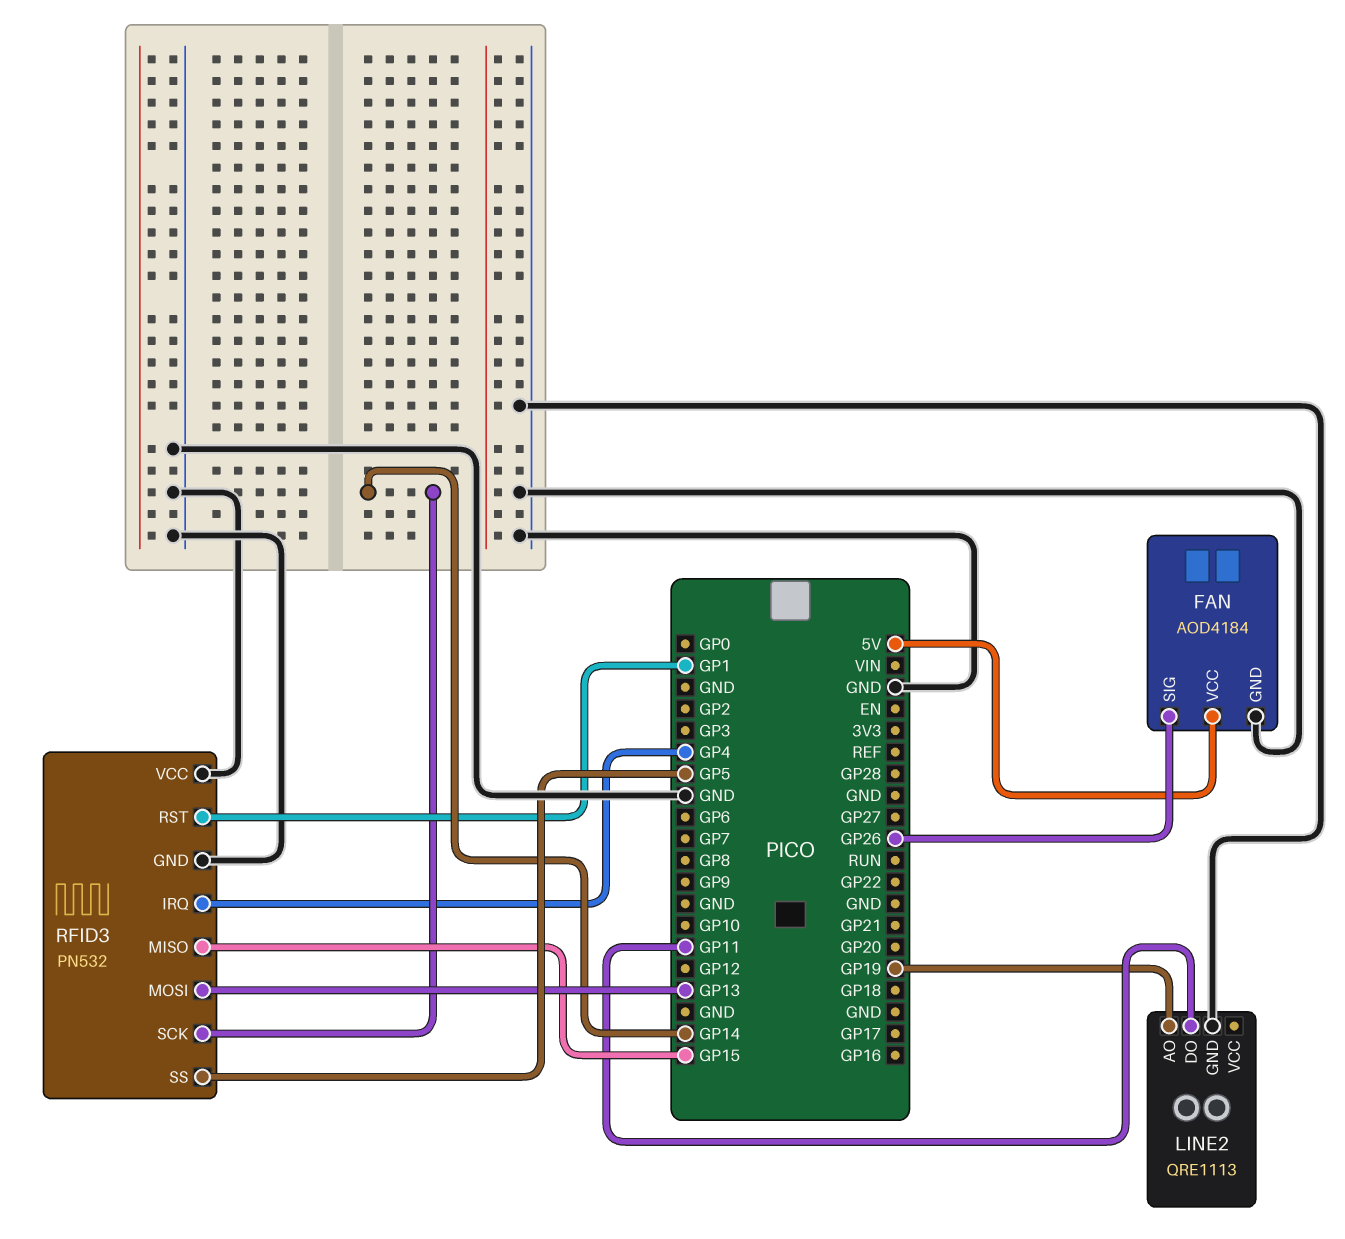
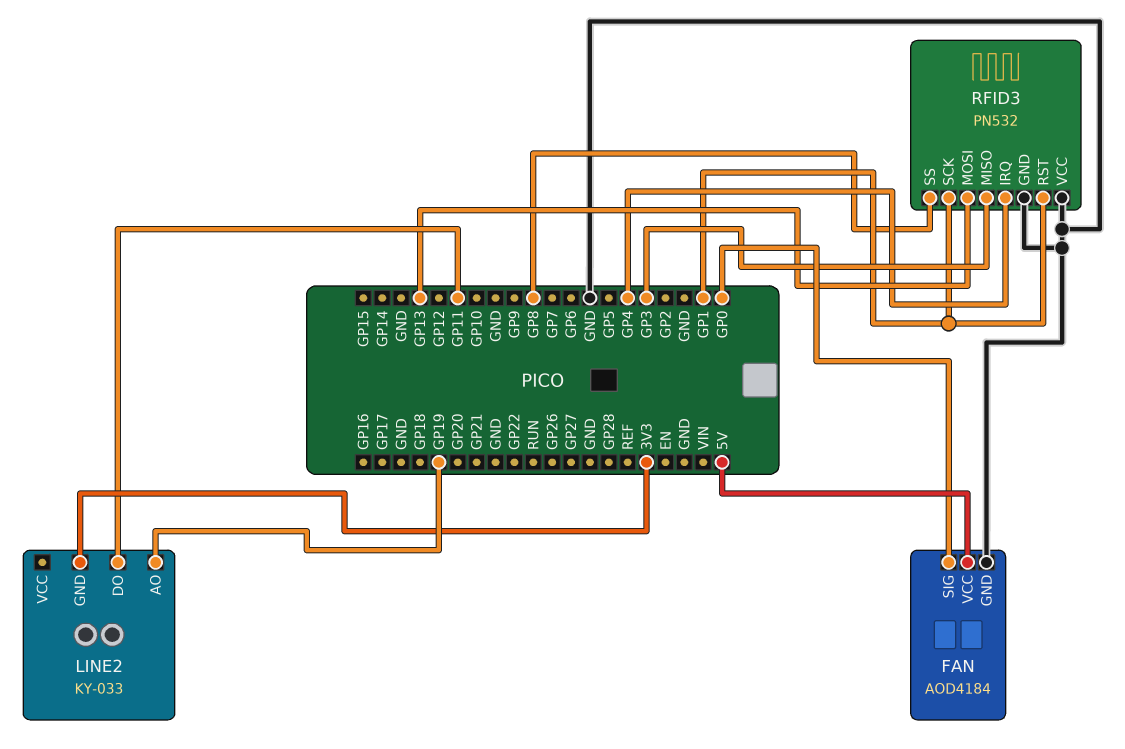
FAN pin SIG: GP26 -> GP0
LINE2: QRE1113 -> KY-033
LINE2 pin GND: GND -> 3V3
RFID3 pin MISO: GP15 -> GP3
RFID3 pin SCK: GP14 -> GP1
RFID3 pin SS: GP5 -> GP8

